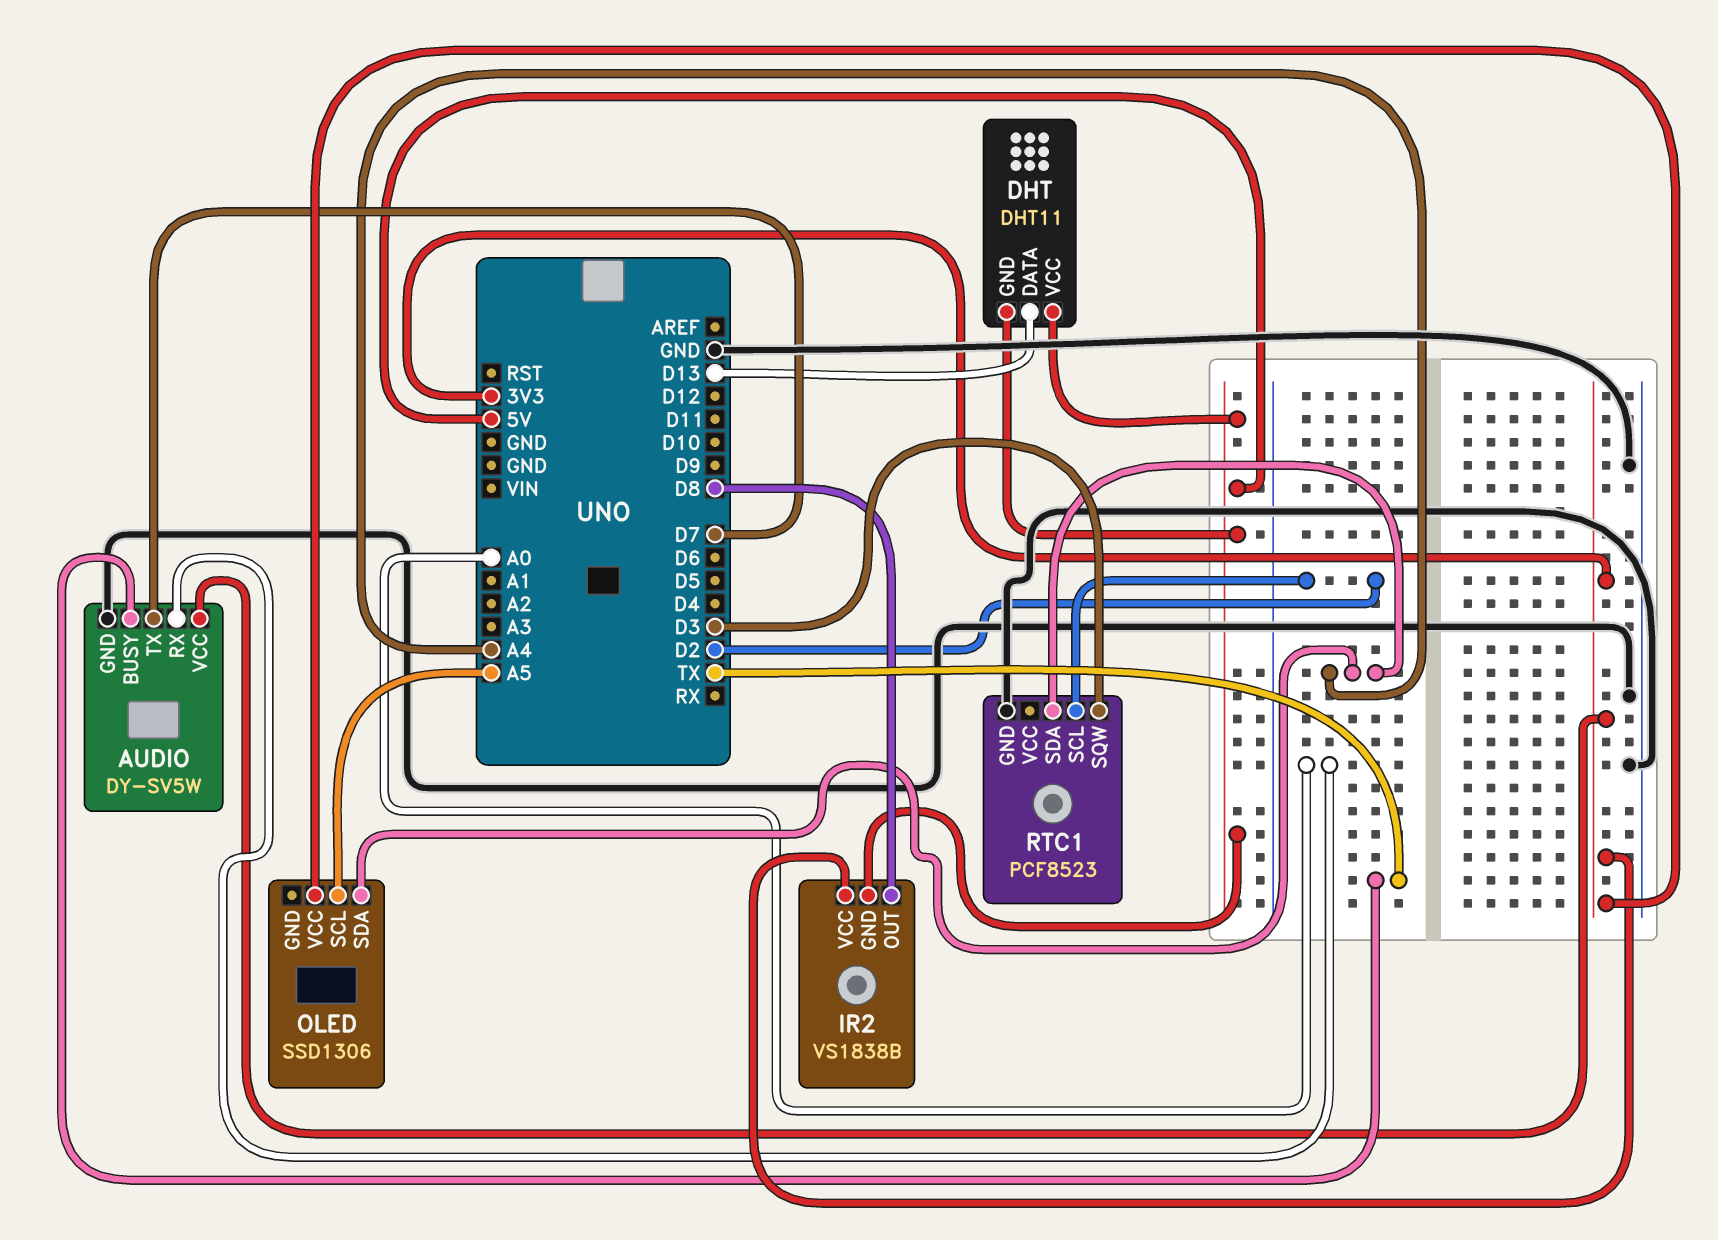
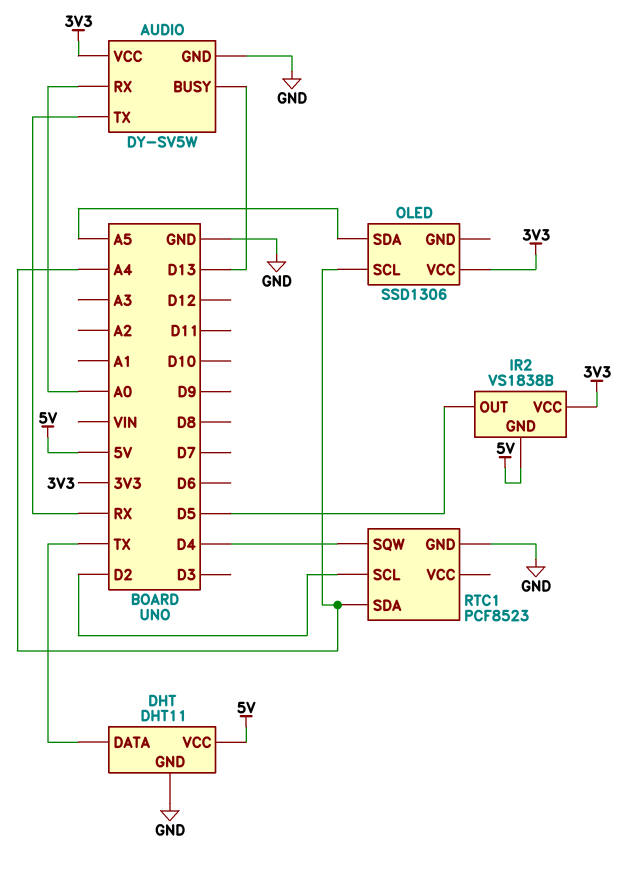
AUDIO pin BUSY: TX -> D13
AUDIO pin TX: D7 -> RX
DHT pin DATA: D13 -> TX
DHT pin GND: 5V -> GND
IR2 pin OUT: D8 -> D5
OLED pin SCL: A5 -> A4
OLED pin SDA: A4 -> A5
RTC1 pin SQW: D3 -> D4

